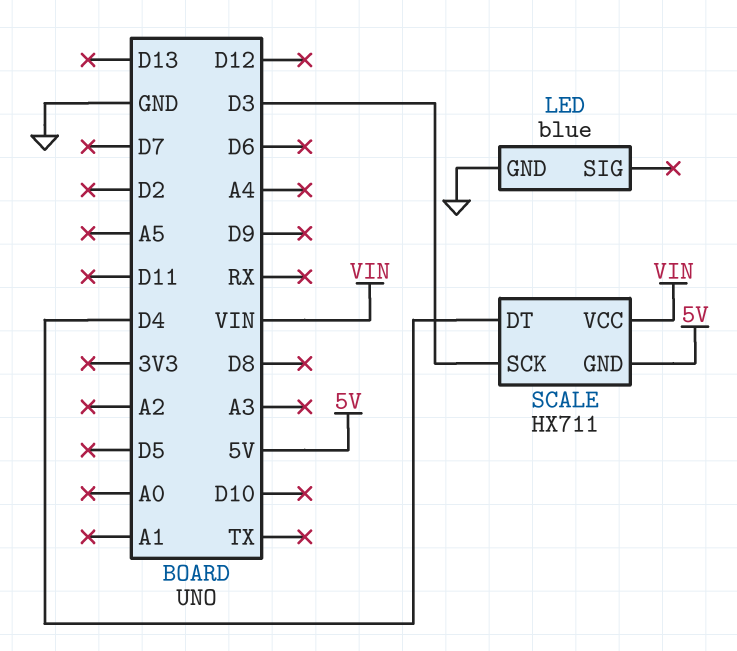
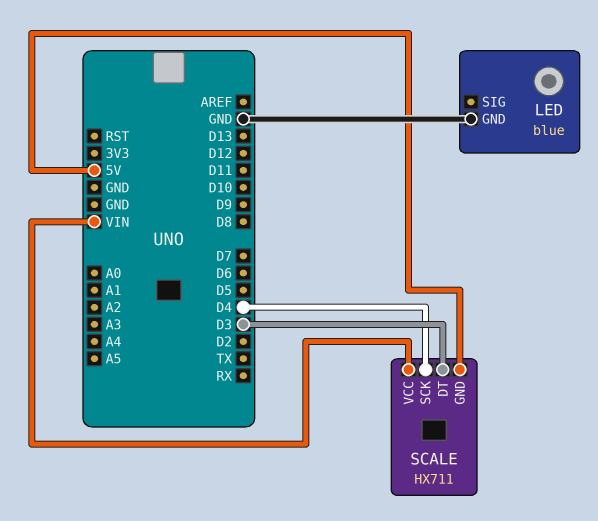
SCALE pin DT: D4 -> D3
SCALE pin SCK: D3 -> D4

